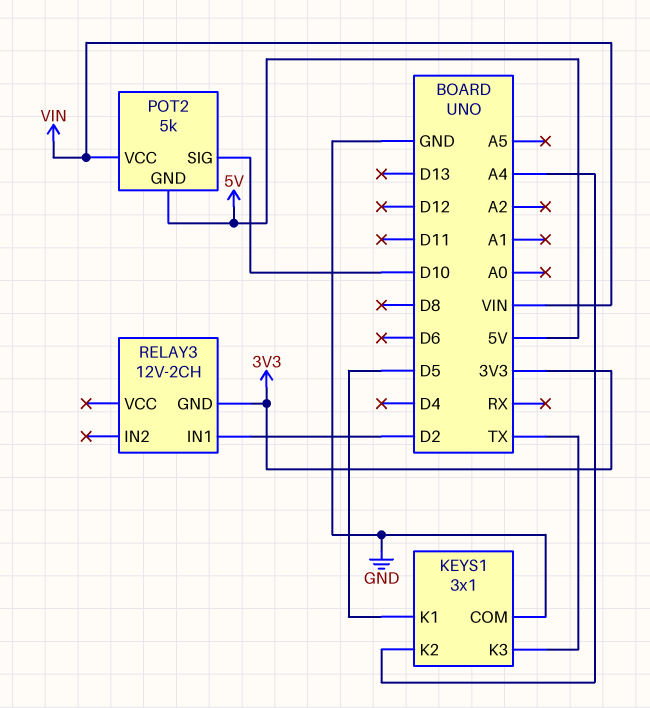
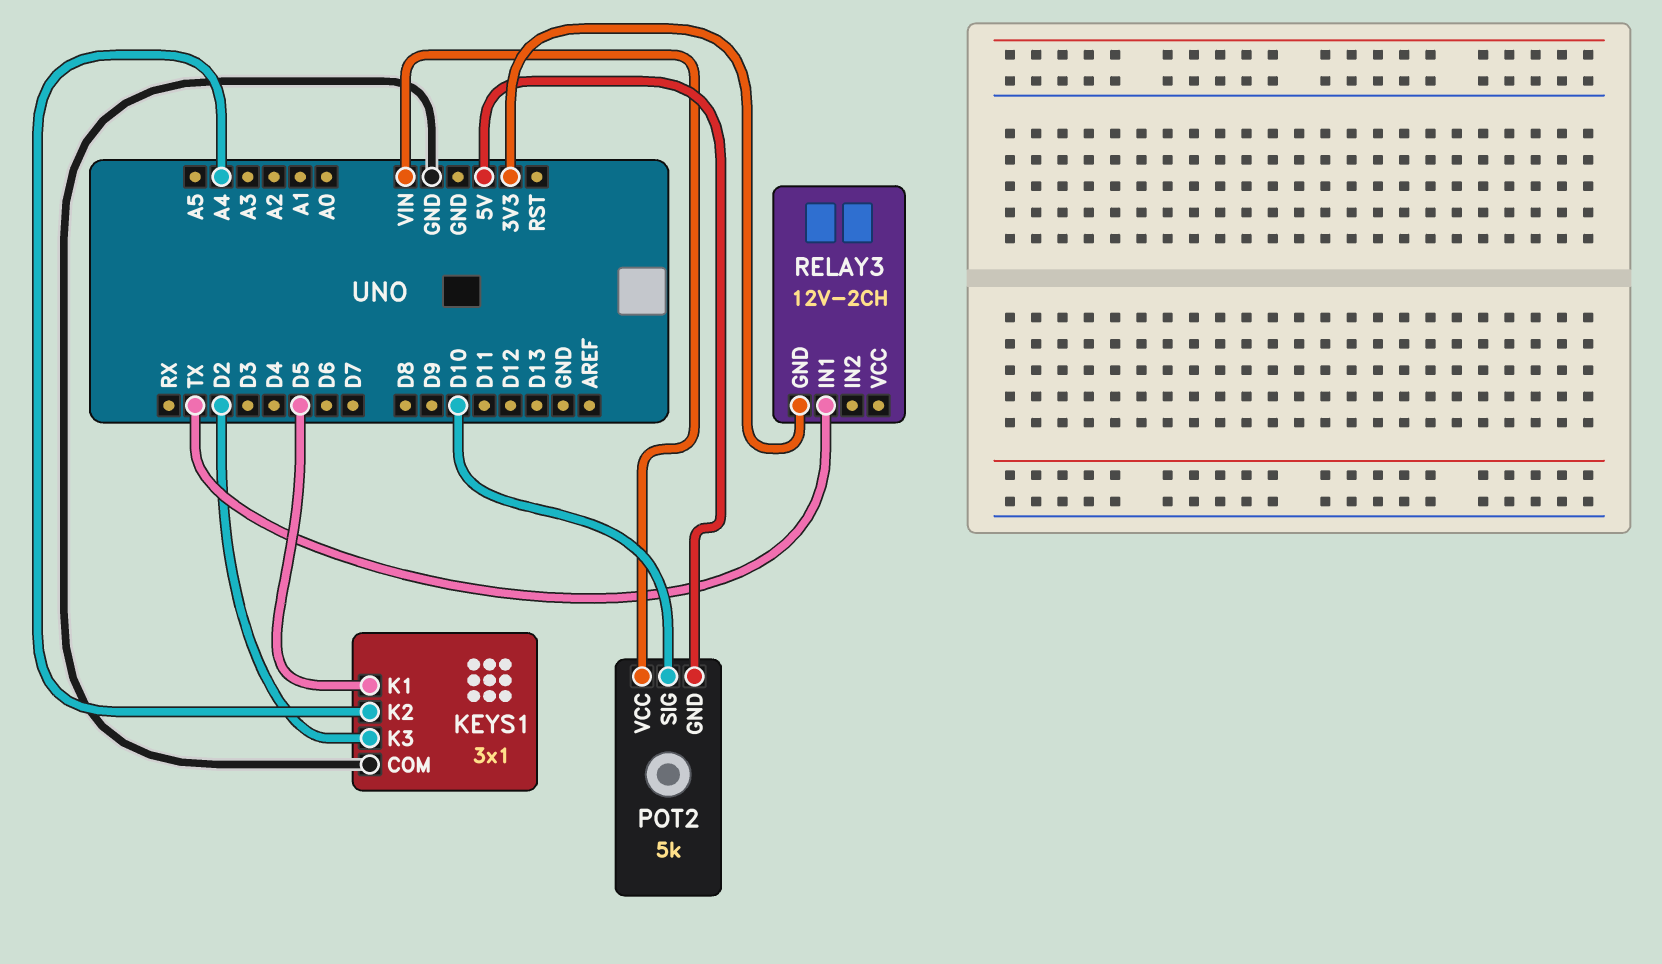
KEYS1 pin K3: TX -> D2
RELAY3 pin IN1: D2 -> TX

